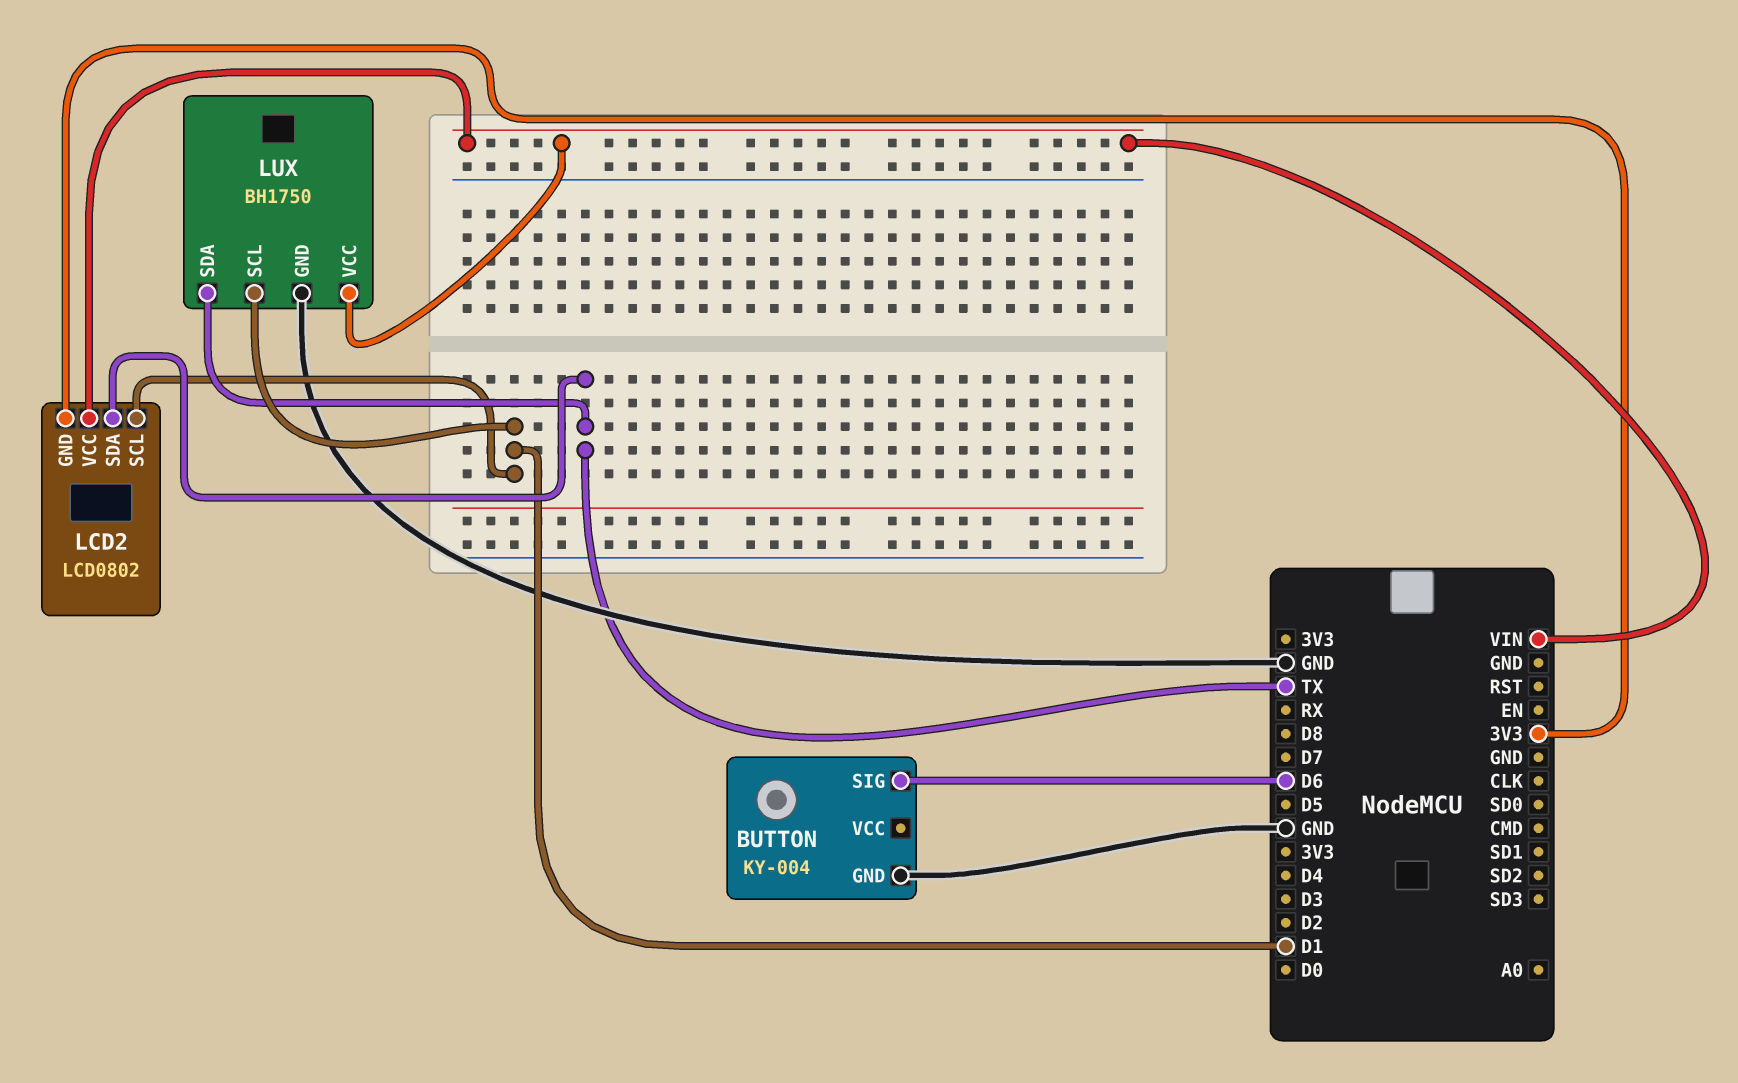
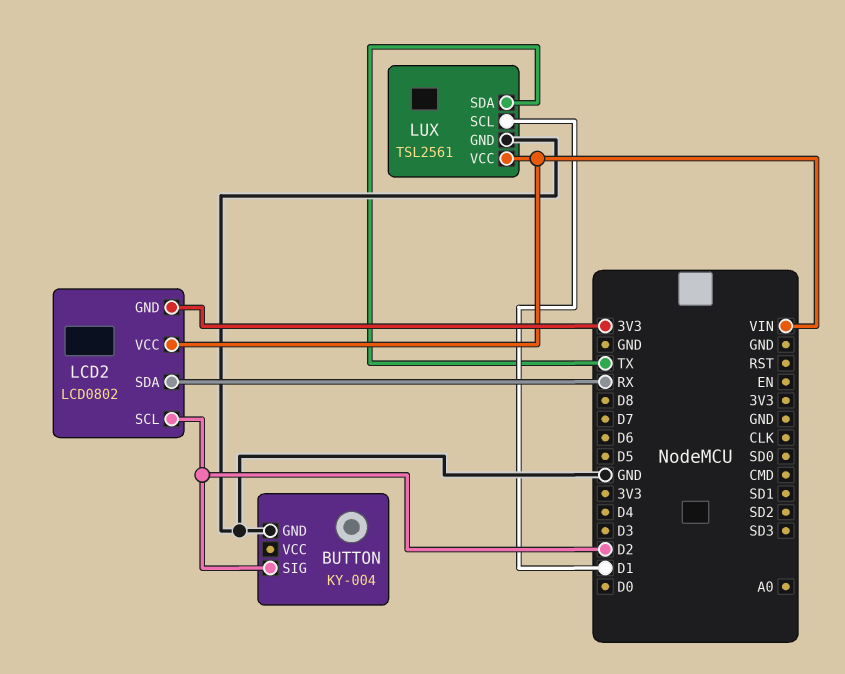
BUTTON pin SIG: D6 -> D2
LCD2 pin SCL: D1 -> D2
LCD2 pin SDA: TX -> RX
LUX: BH1750 -> TSL2561

